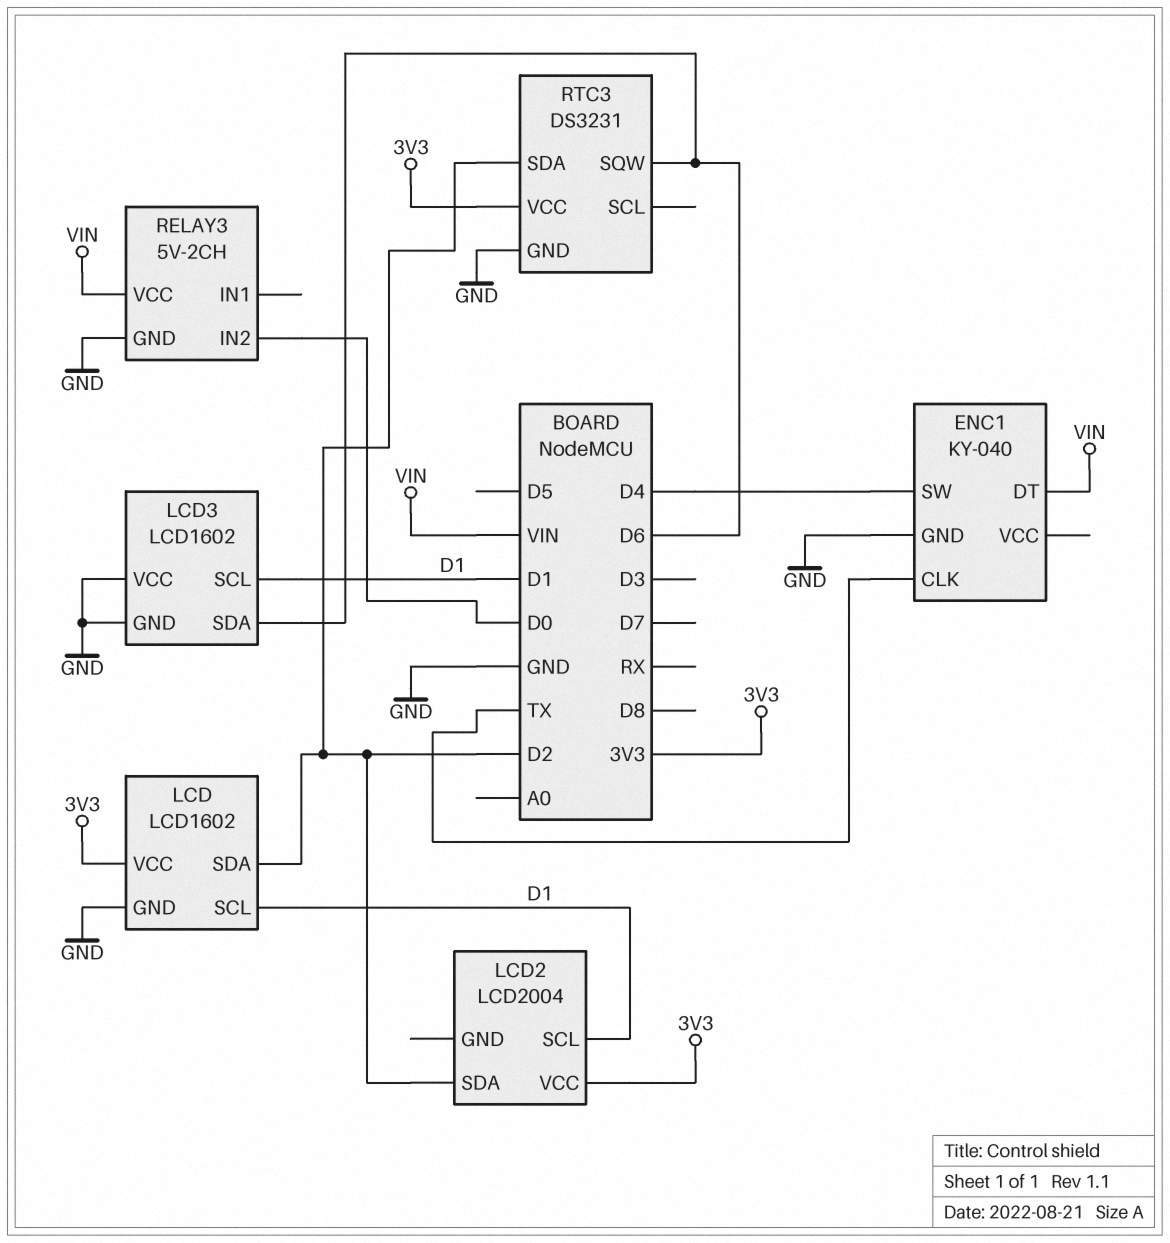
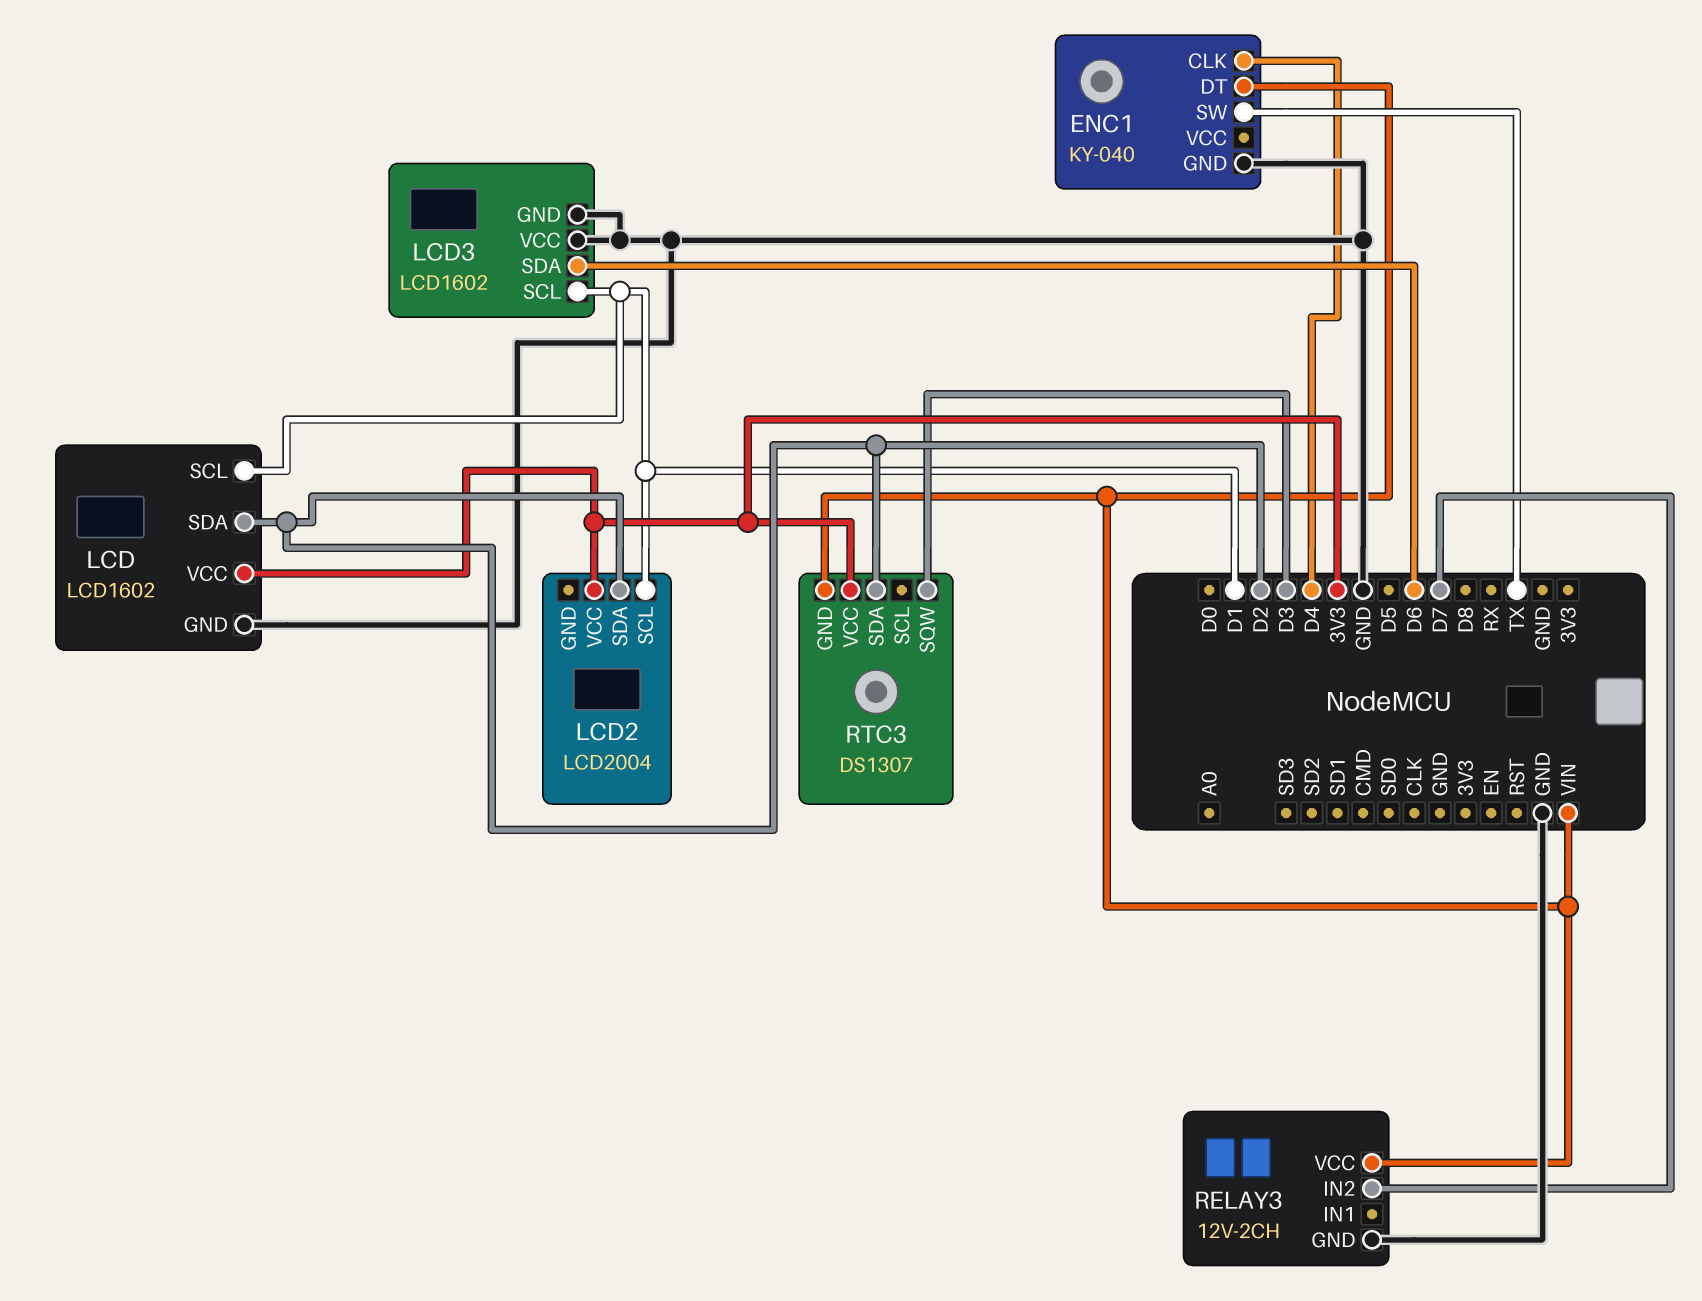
ENC1 pin CLK: TX -> D4
ENC1 pin SW: D4 -> TX
RELAY3: 5V-2CH -> 12V-2CH
RELAY3 pin IN2: D0 -> D7
RTC3: DS3231 -> DS1307
RTC3 pin GND: GND -> VIN
RTC3 pin SQW: D6 -> D3

